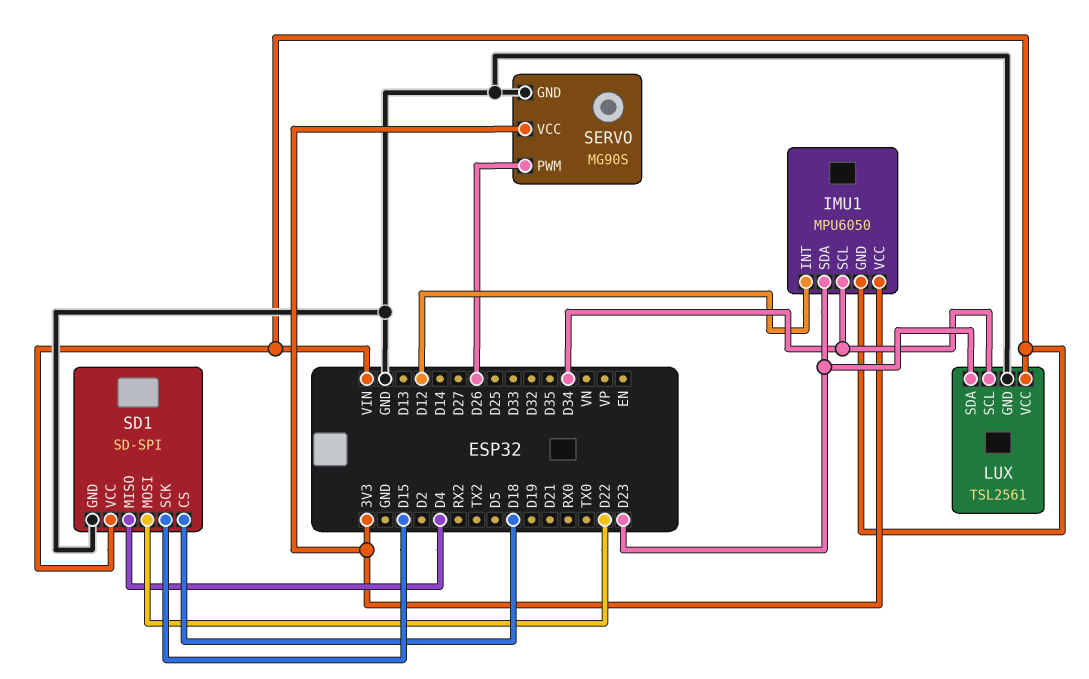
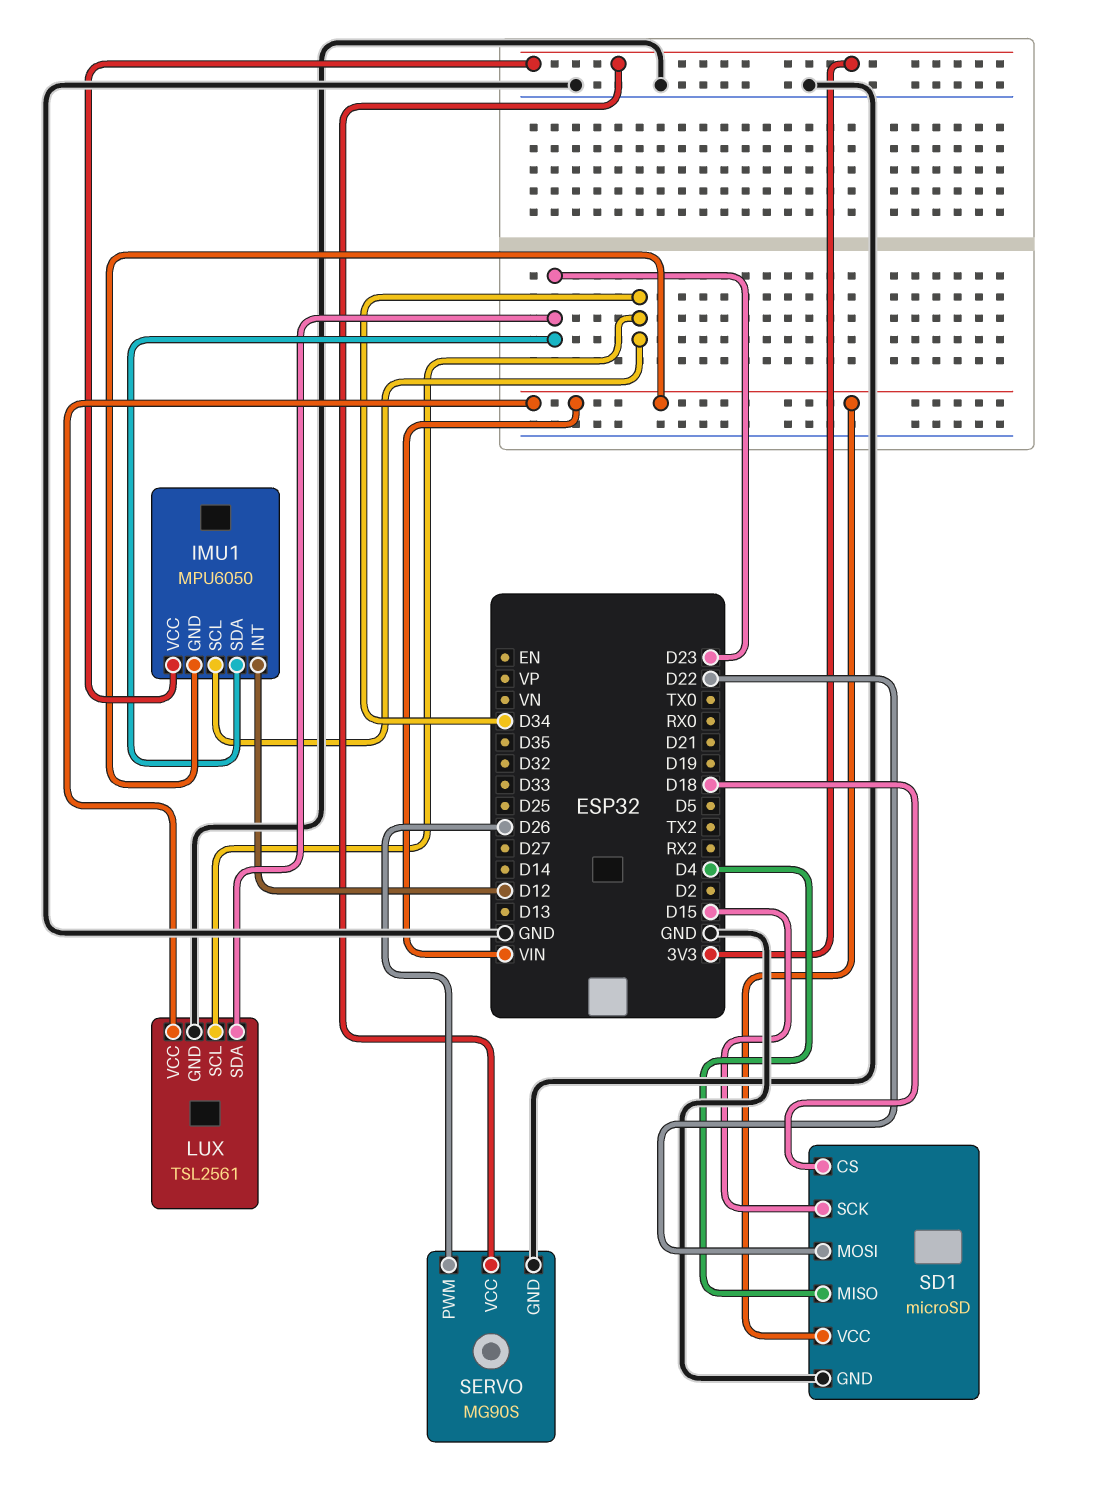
SD1: SD-SPI -> microSD

